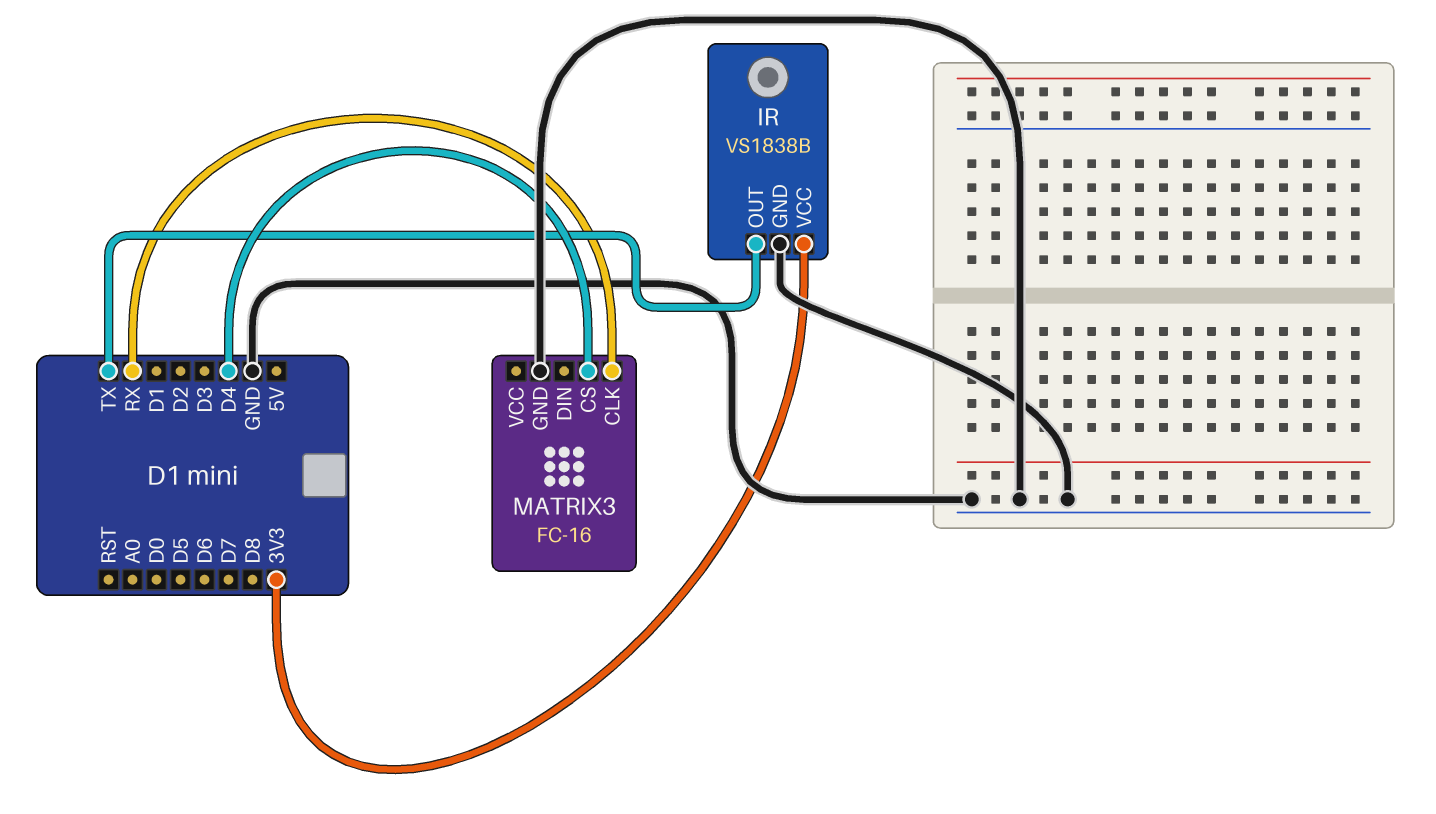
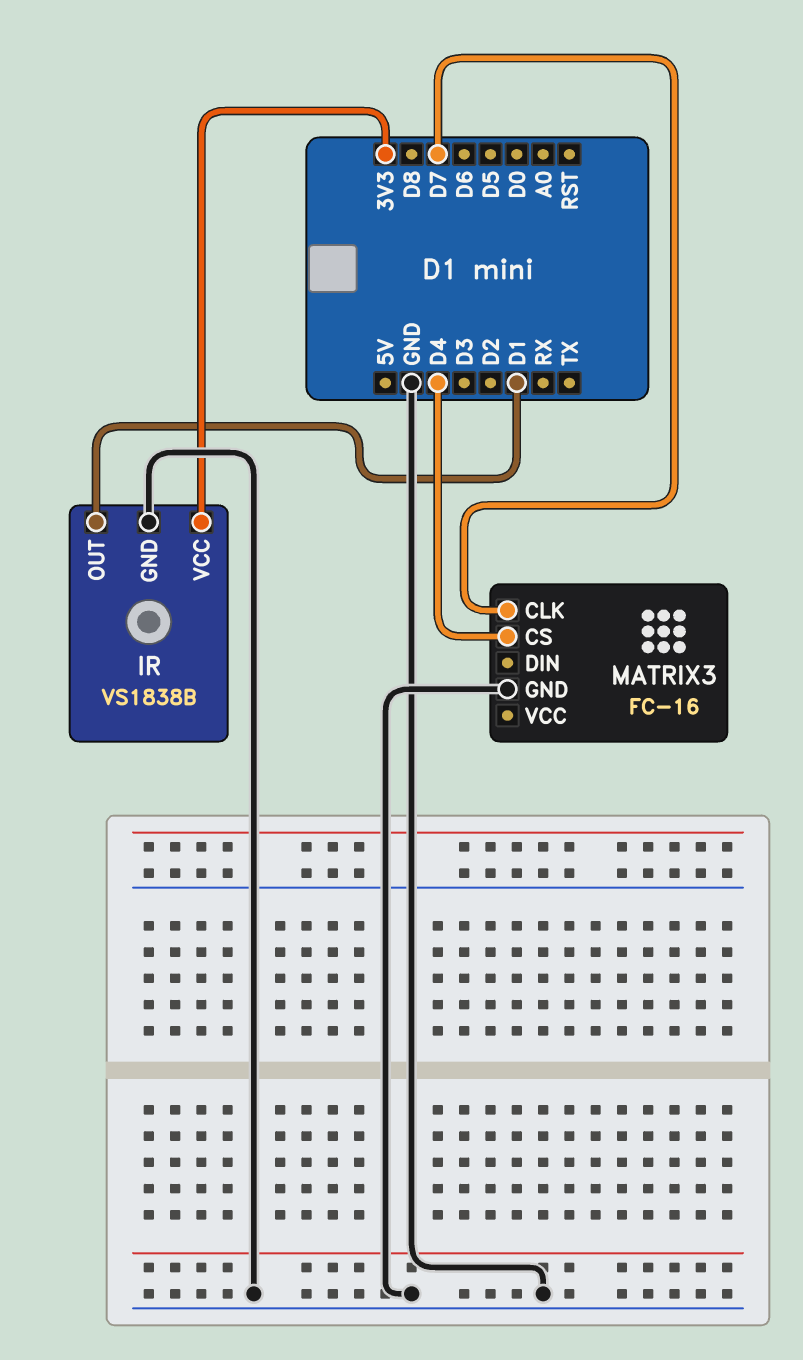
IR pin OUT: TX -> D1
MATRIX3 pin CLK: RX -> D7

